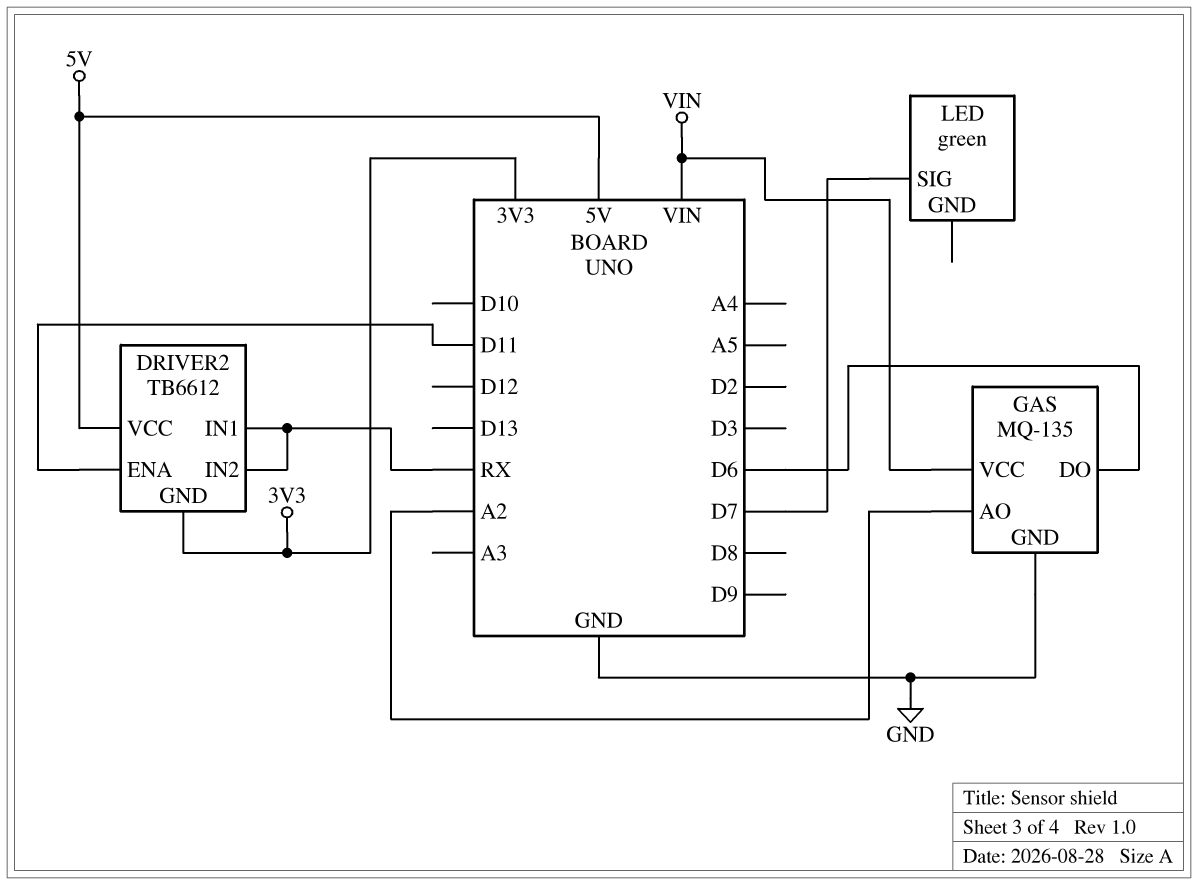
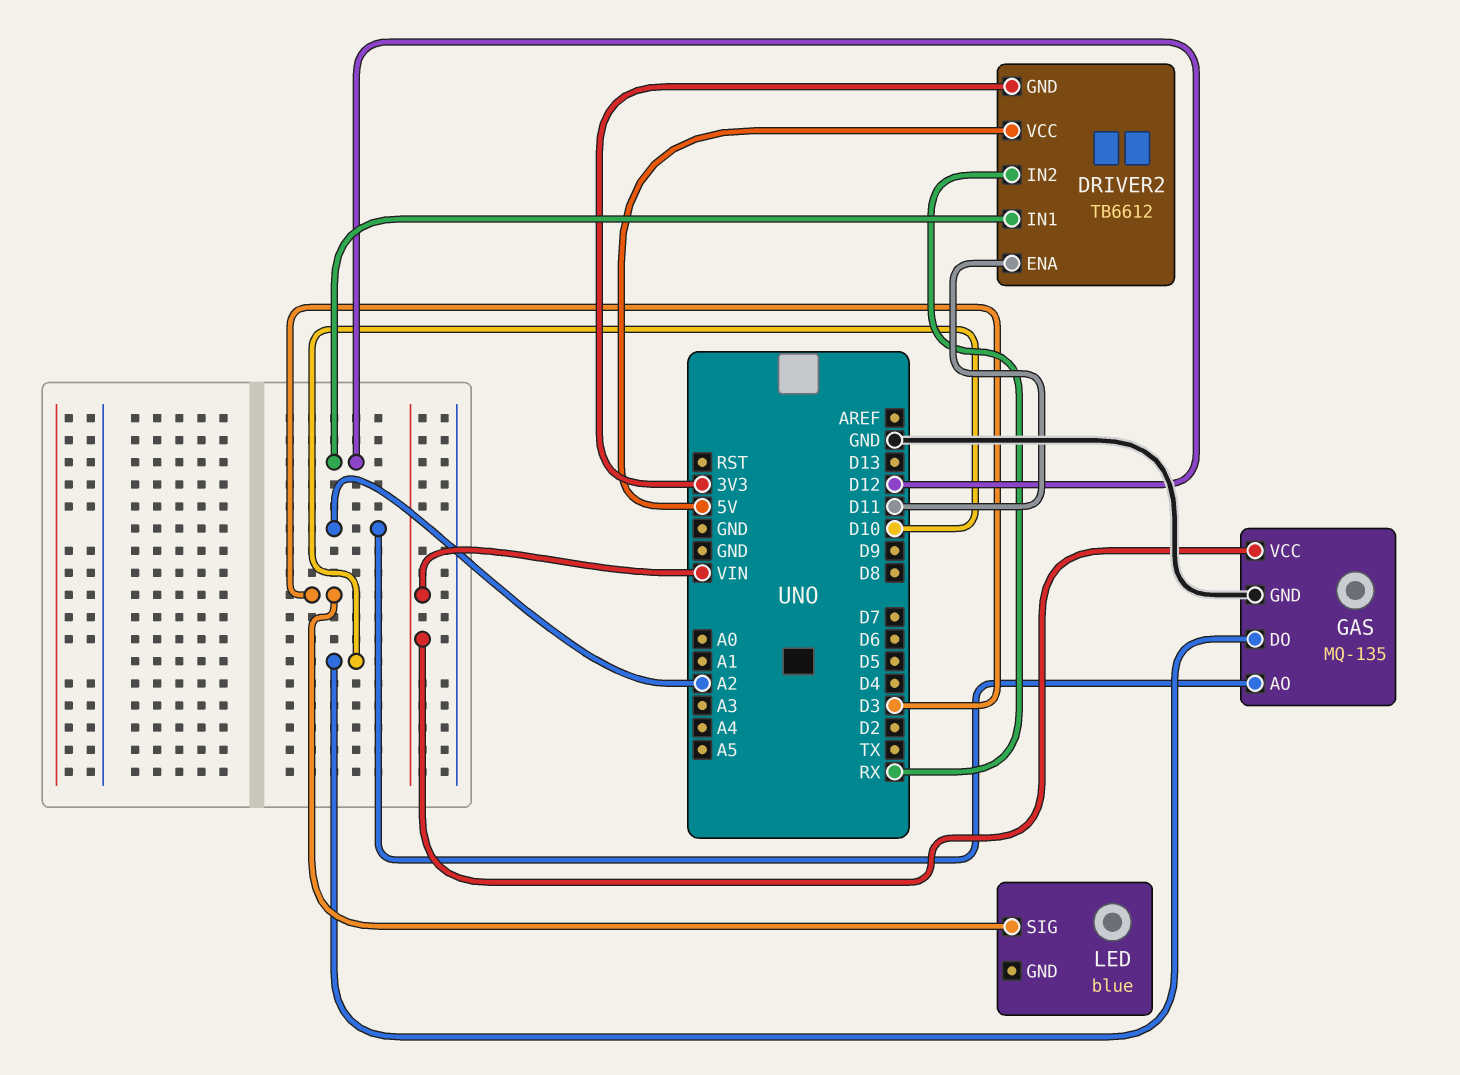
DRIVER2 pin IN1: RX -> D12
GAS pin DO: D6 -> D10
LED: green -> blue
LED pin SIG: D7 -> D3

